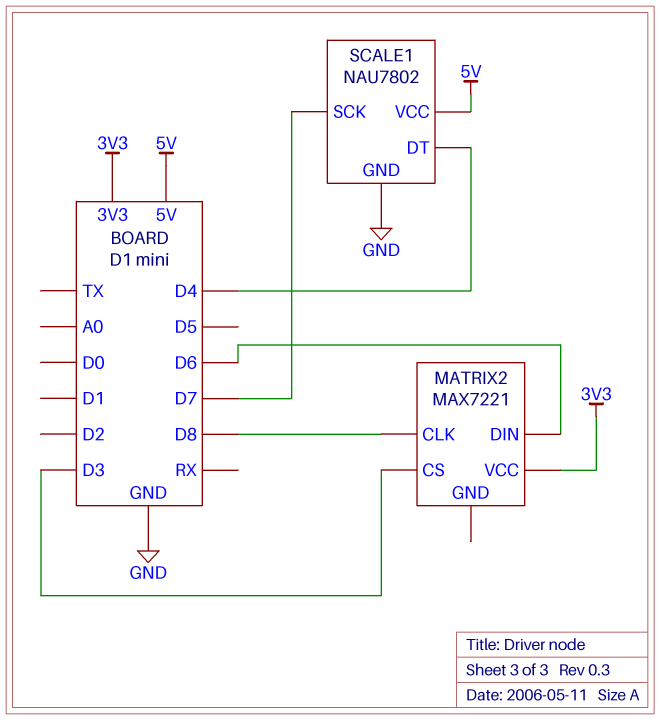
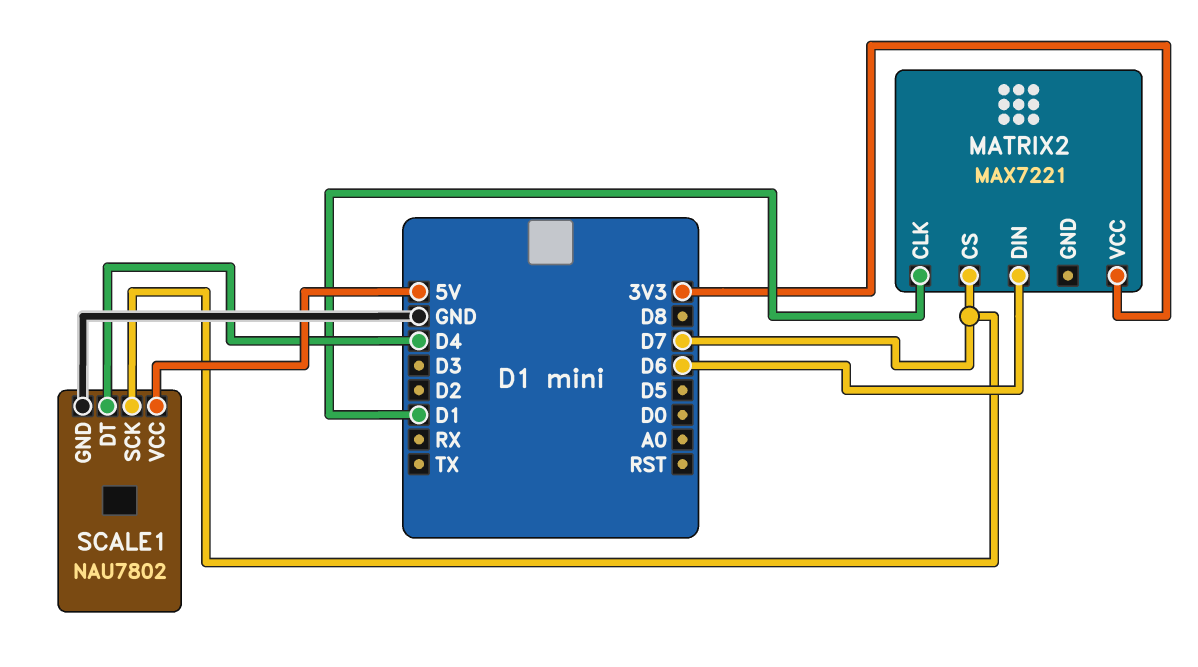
MATRIX2 pin CLK: D8 -> D1
MATRIX2 pin CS: D3 -> D7

